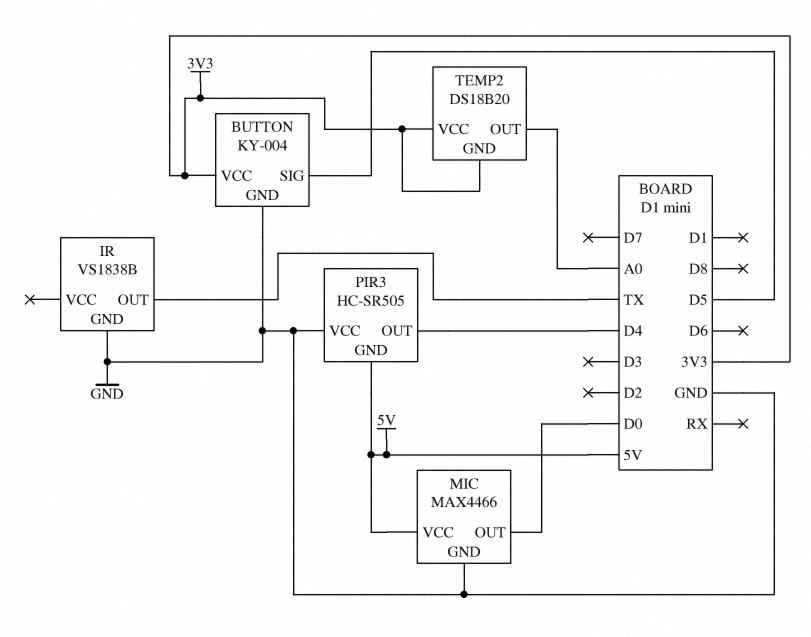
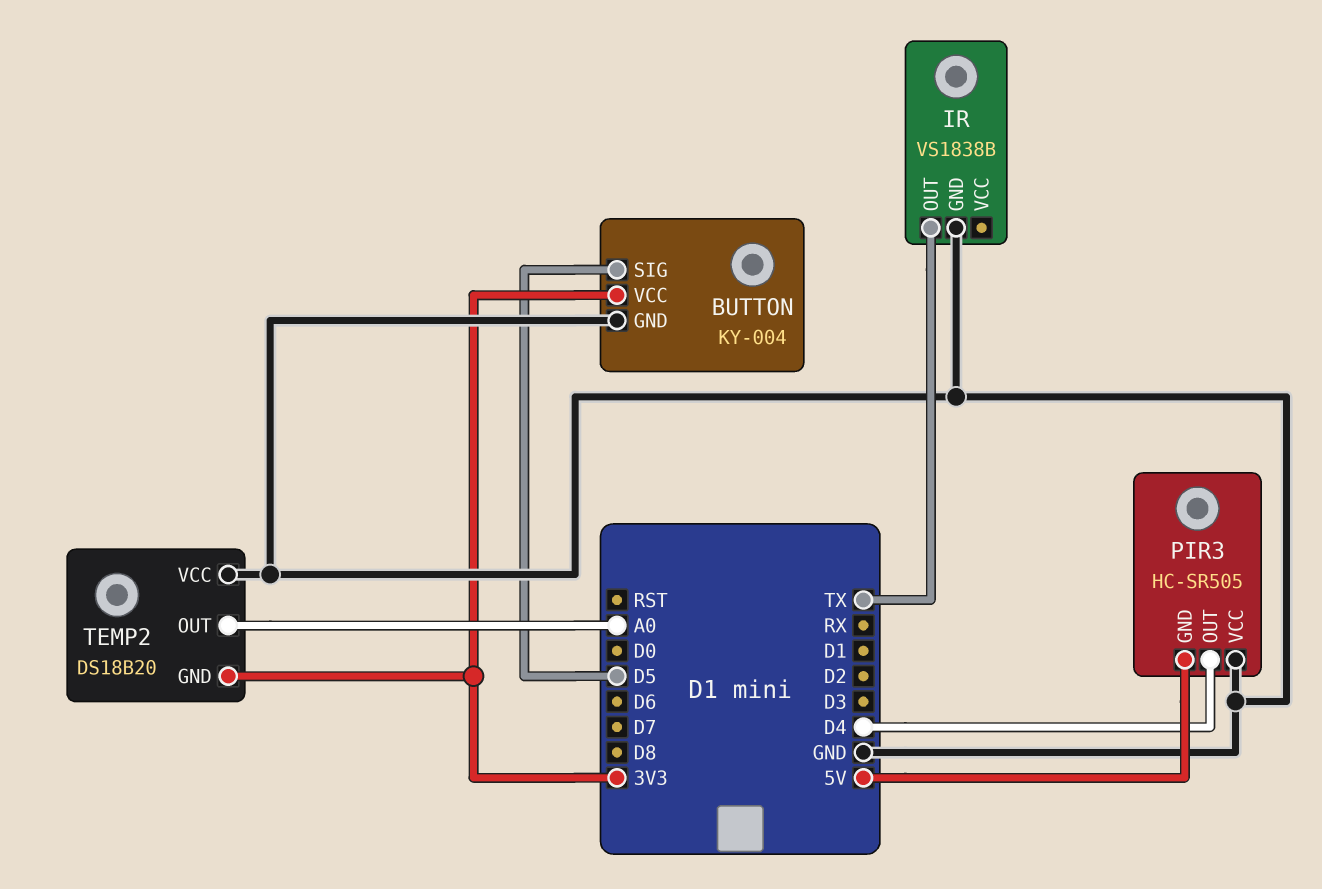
MIC: MAX4466 -> none
MIC pin GND: GND -> none
MIC pin OUT: D0 -> none
MIC pin VCC: 5V -> none
TEMP2 pin VCC: 3V3 -> GND

